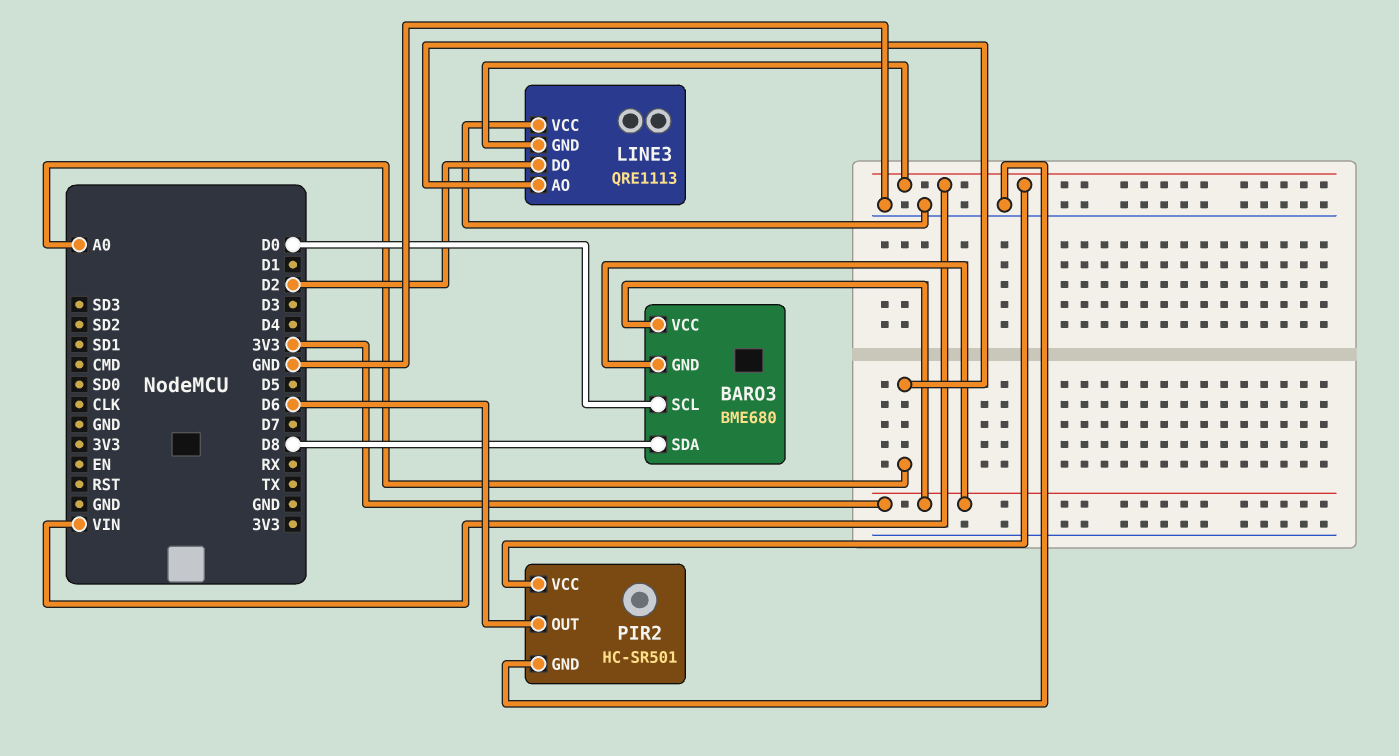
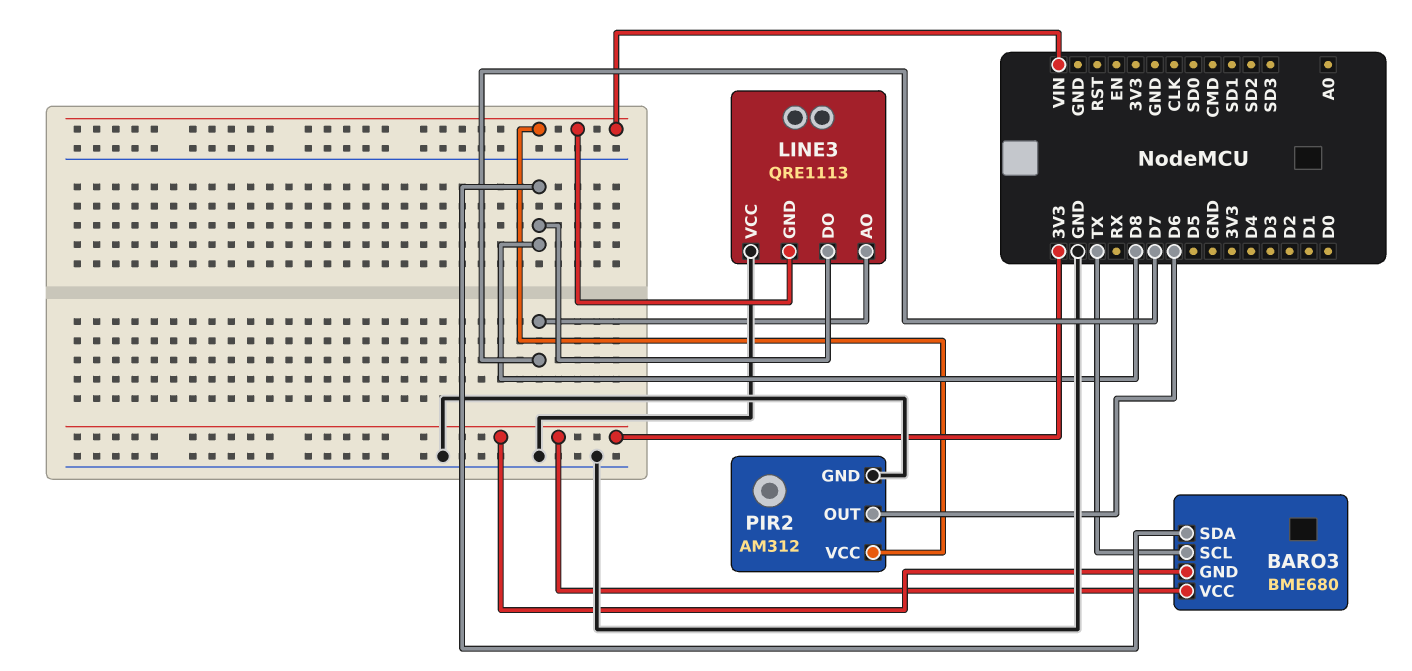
BARO3 pin SCL: D0 -> TX
LINE3 pin AO: A0 -> D7
LINE3 pin DO: D2 -> D8
PIR2: HC-SR501 -> AM312

